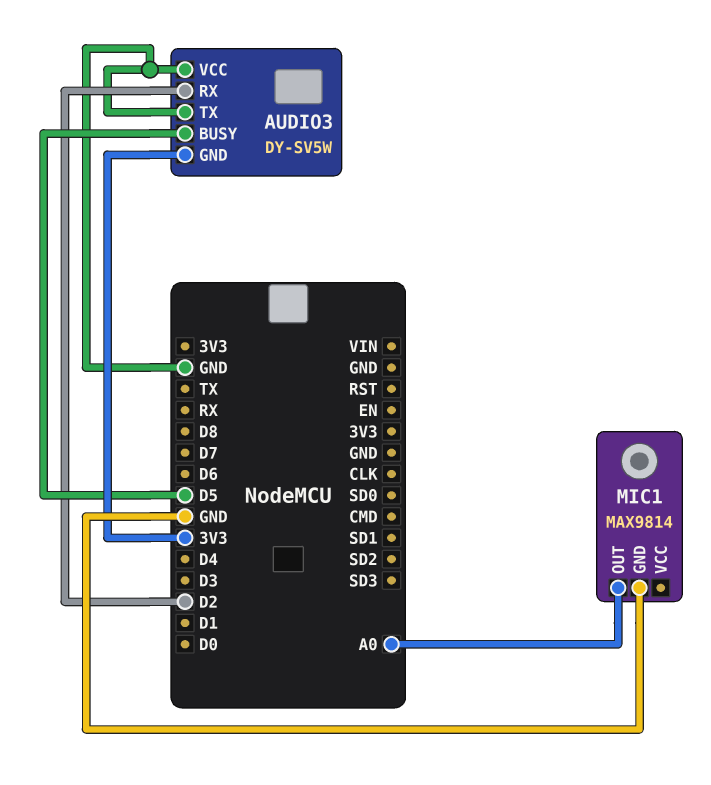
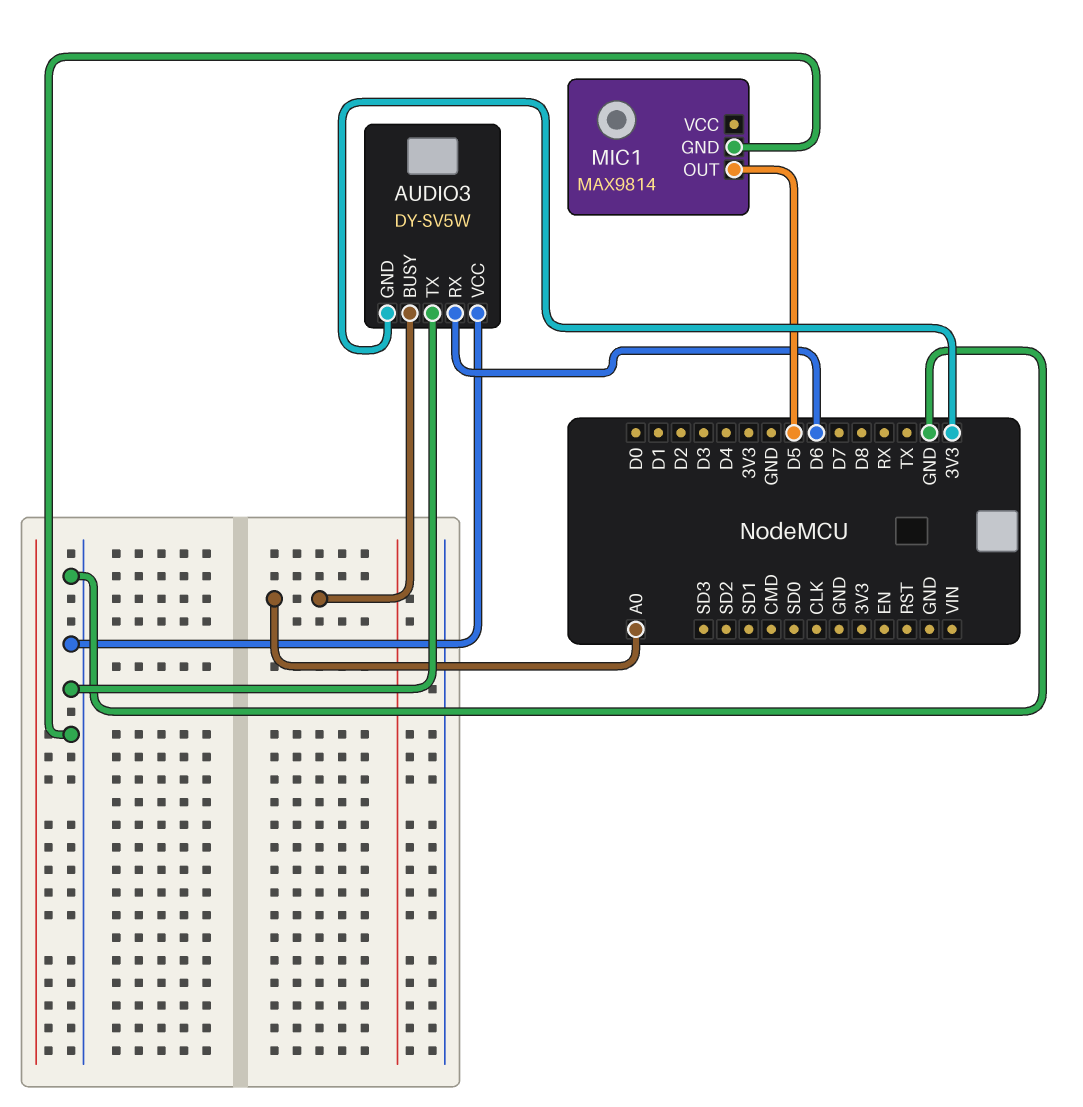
AUDIO3 pin BUSY: D5 -> A0
AUDIO3 pin RX: D2 -> D6
MIC1 pin OUT: A0 -> D5

